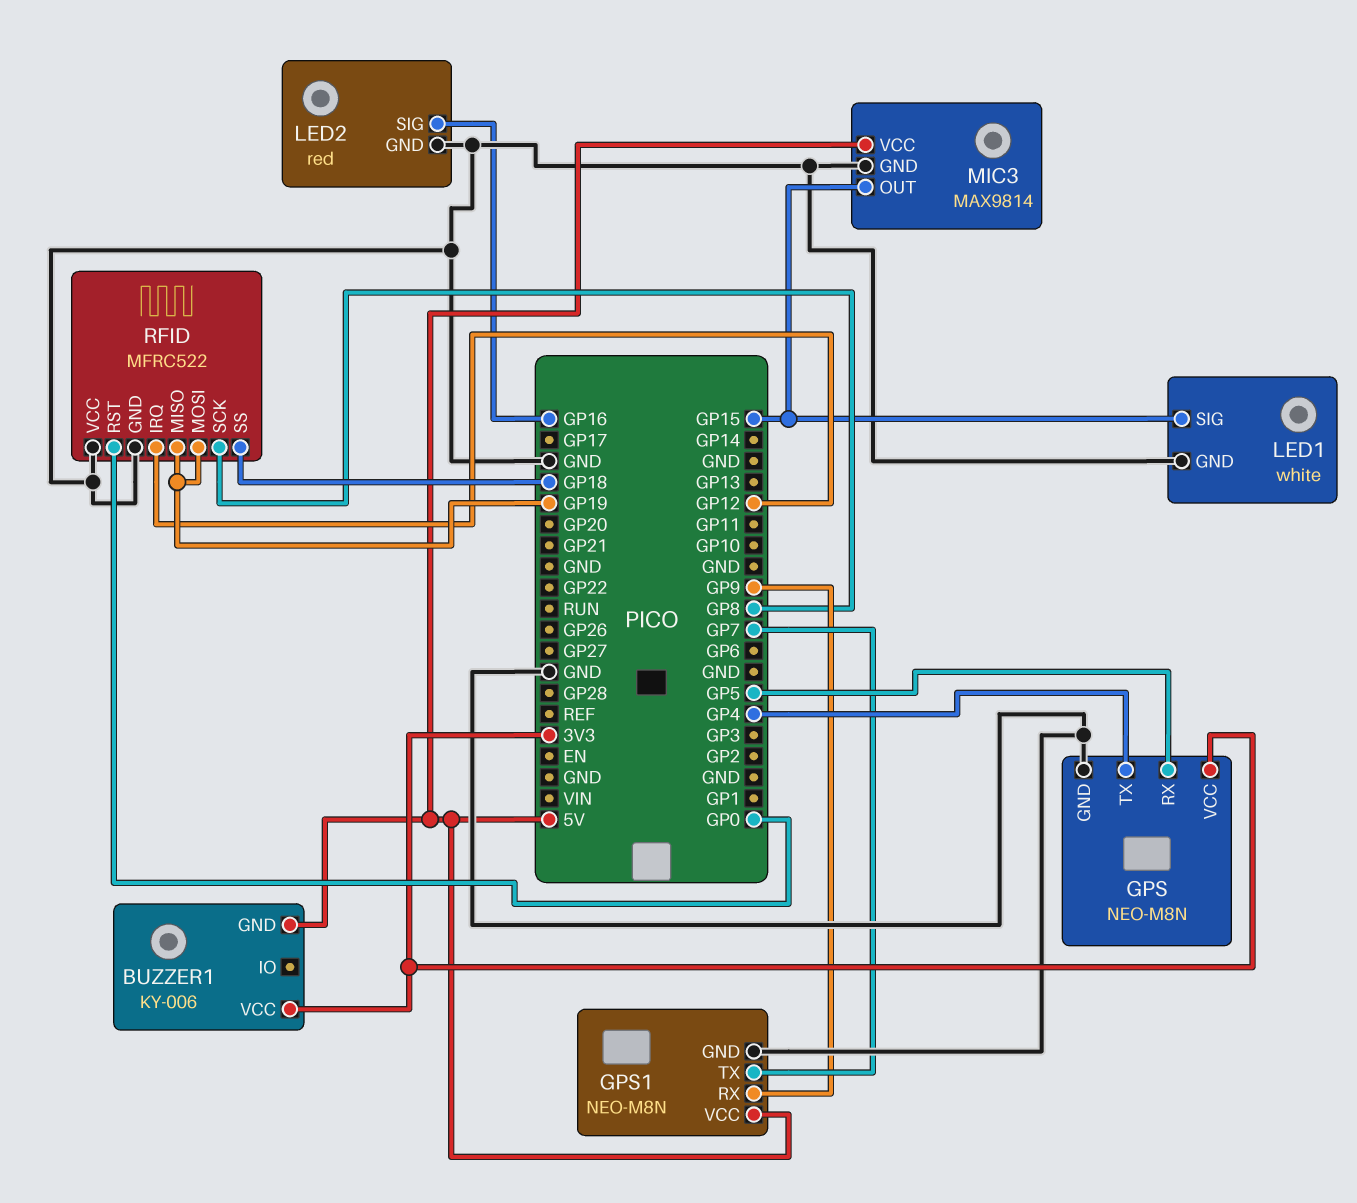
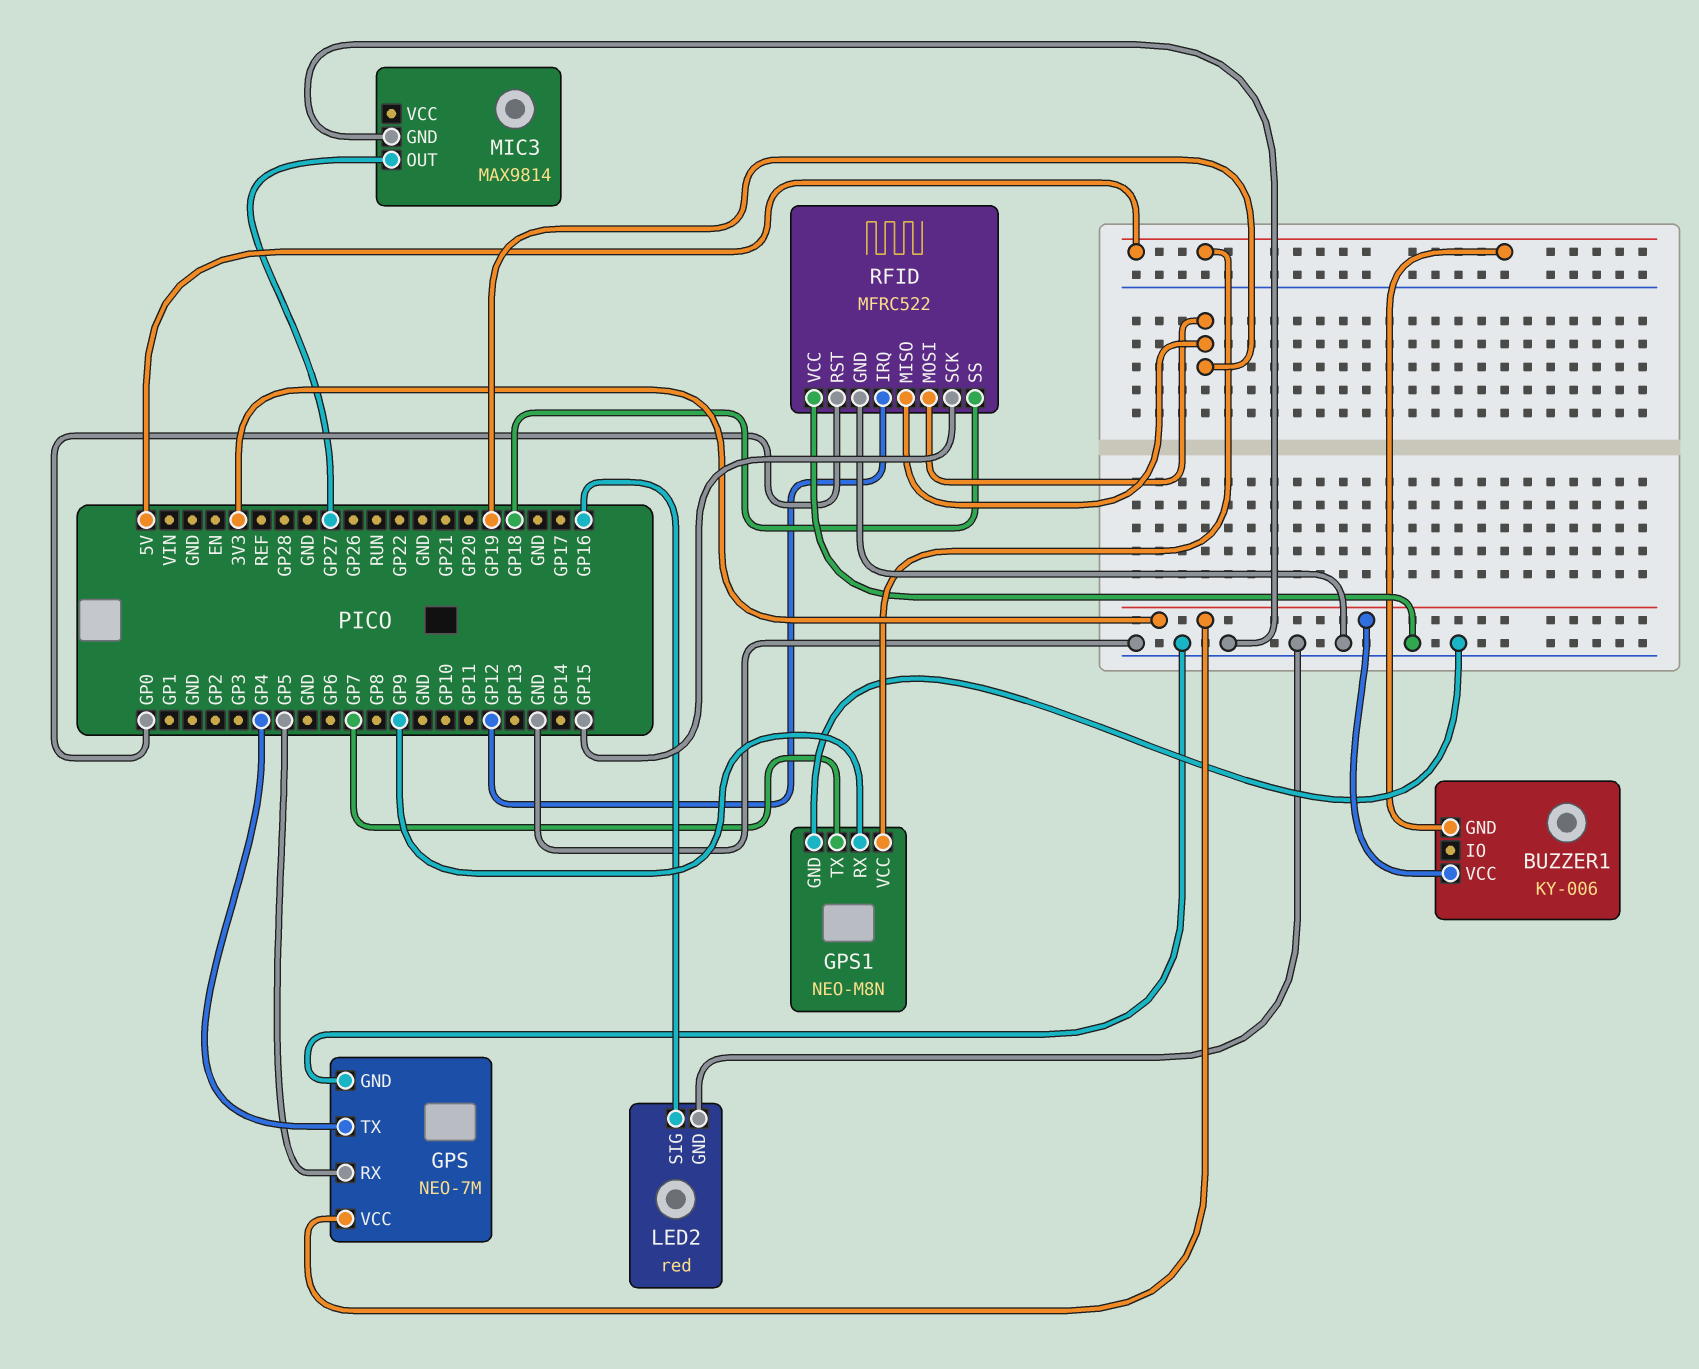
GPS: NEO-M8N -> NEO-7M
LED1: white -> none
LED1 pin GND: GND -> none
LED1 pin SIG: GP15 -> none
MIC3 pin OUT: GP15 -> GP27
MIC3 pin VCC: 5V -> none
RFID pin SCK: GP8 -> GP15

